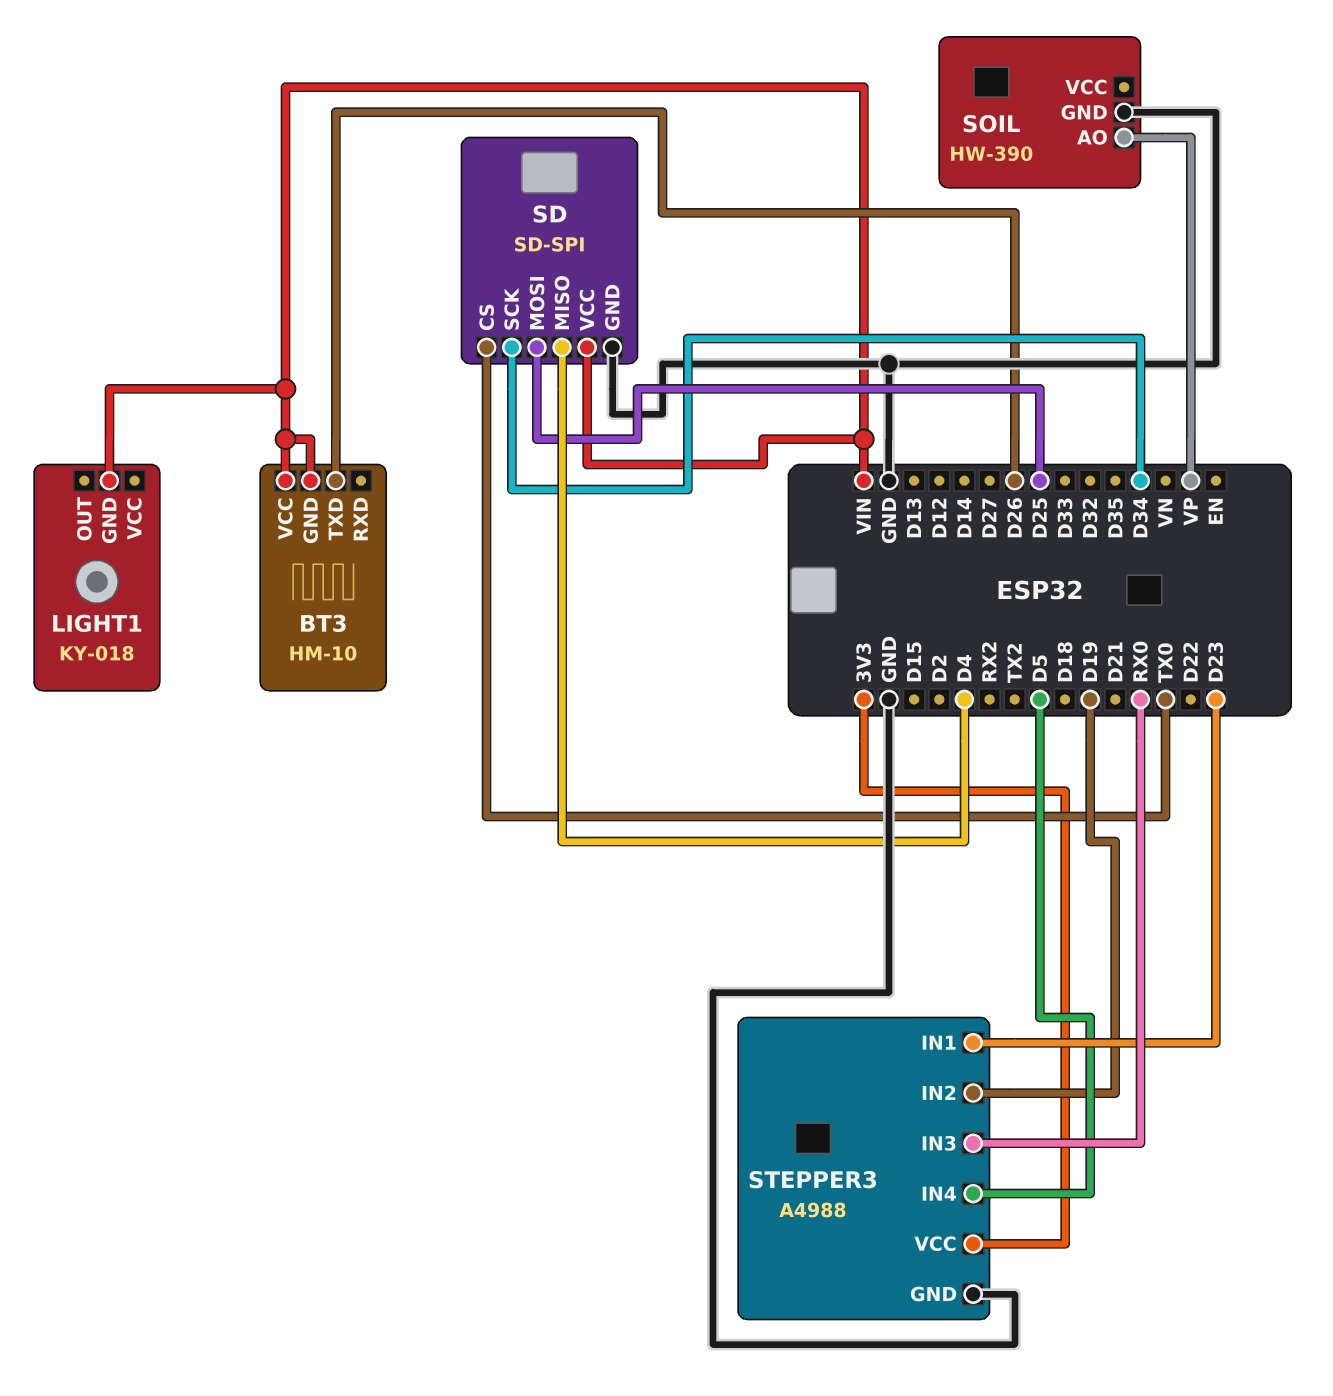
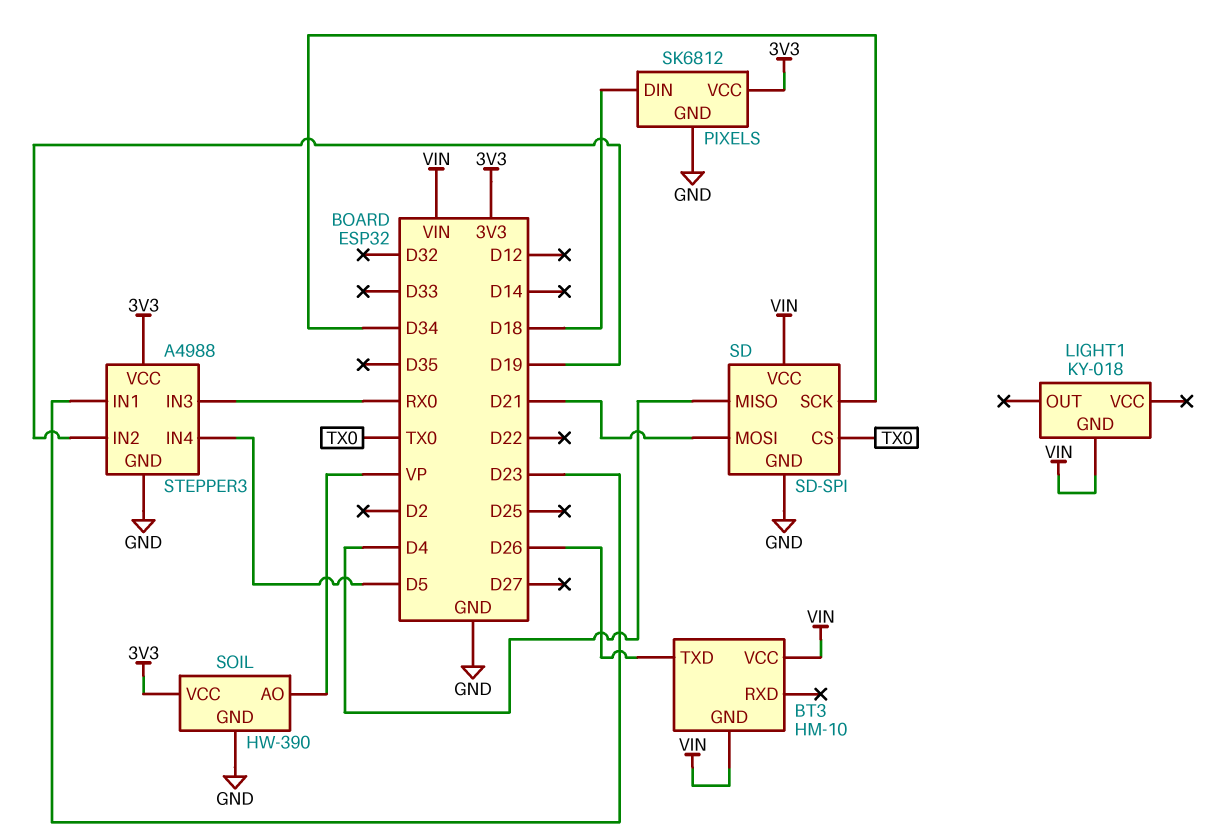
PIXELS: none -> SK6812
PIXELS pin DIN: none -> D18
PIXELS pin GND: none -> GND
PIXELS pin VCC: none -> 3V3
SD pin MOSI: D25 -> D21
SOIL pin VCC: none -> 3V3

